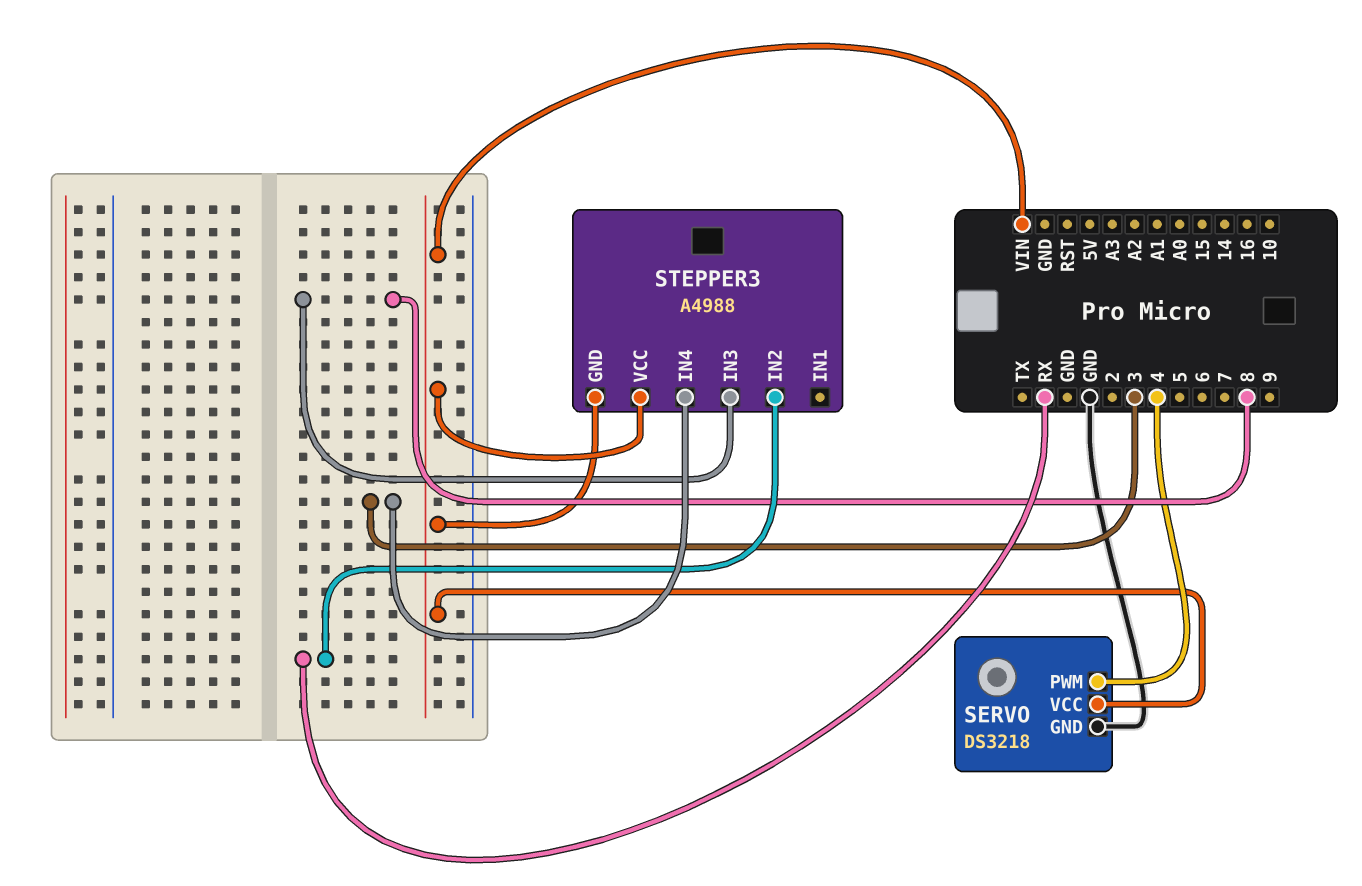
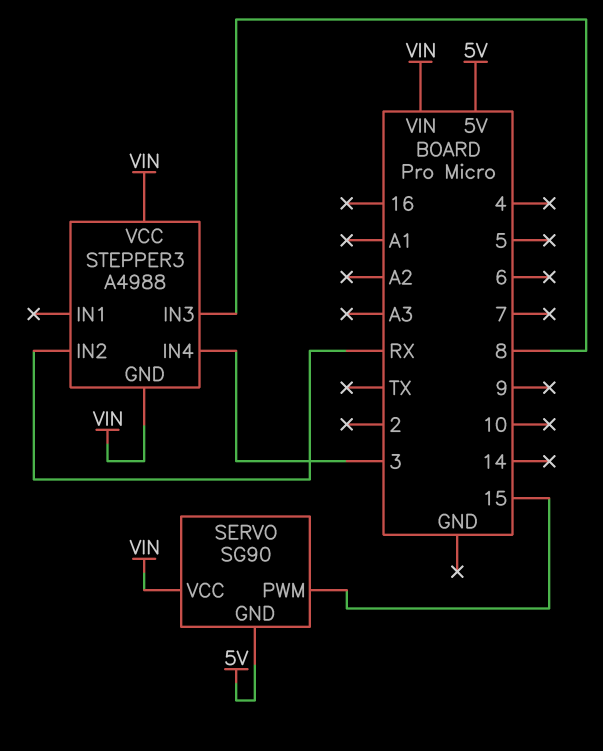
SERVO: DS3218 -> SG90
SERVO pin GND: GND -> 5V
SERVO pin PWM: 4 -> 15

